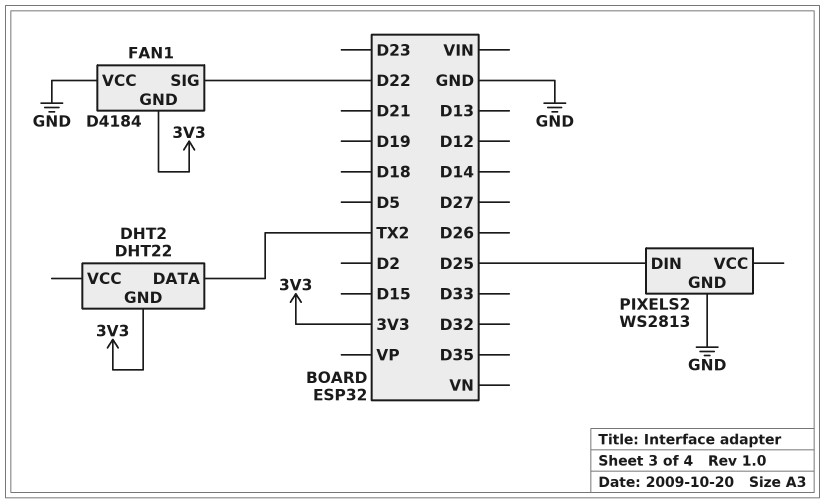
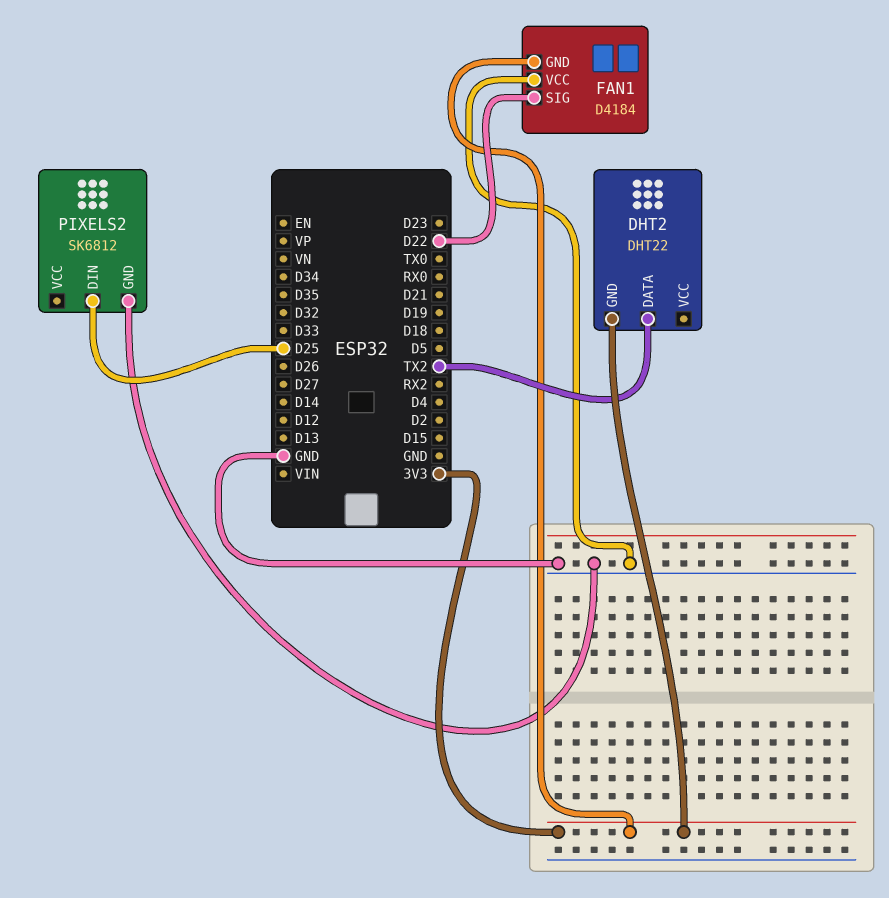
PIXELS2: WS2813 -> SK6812

